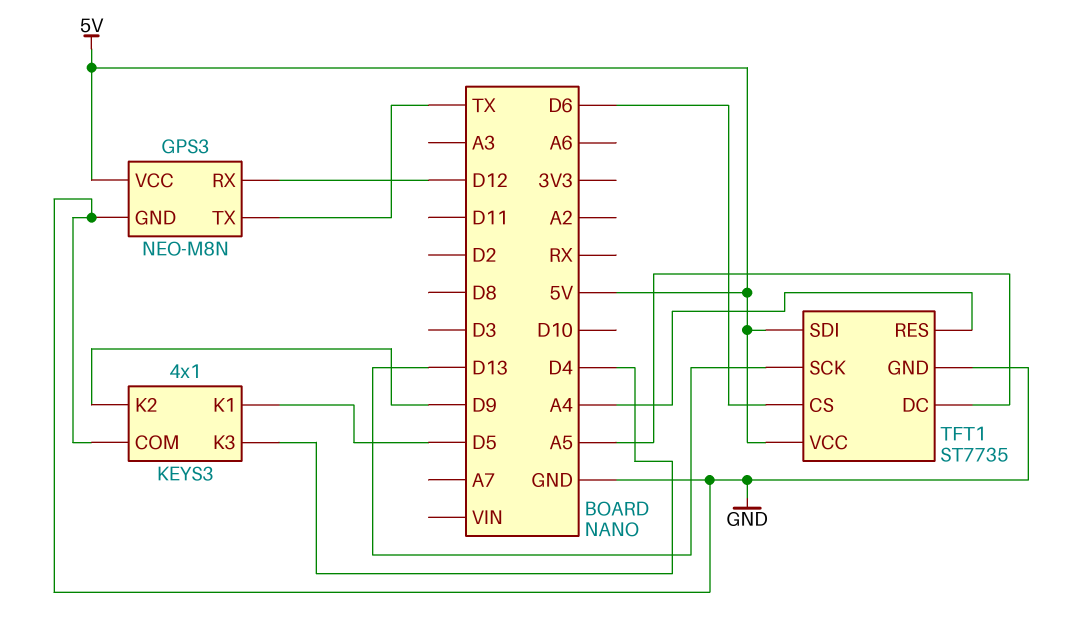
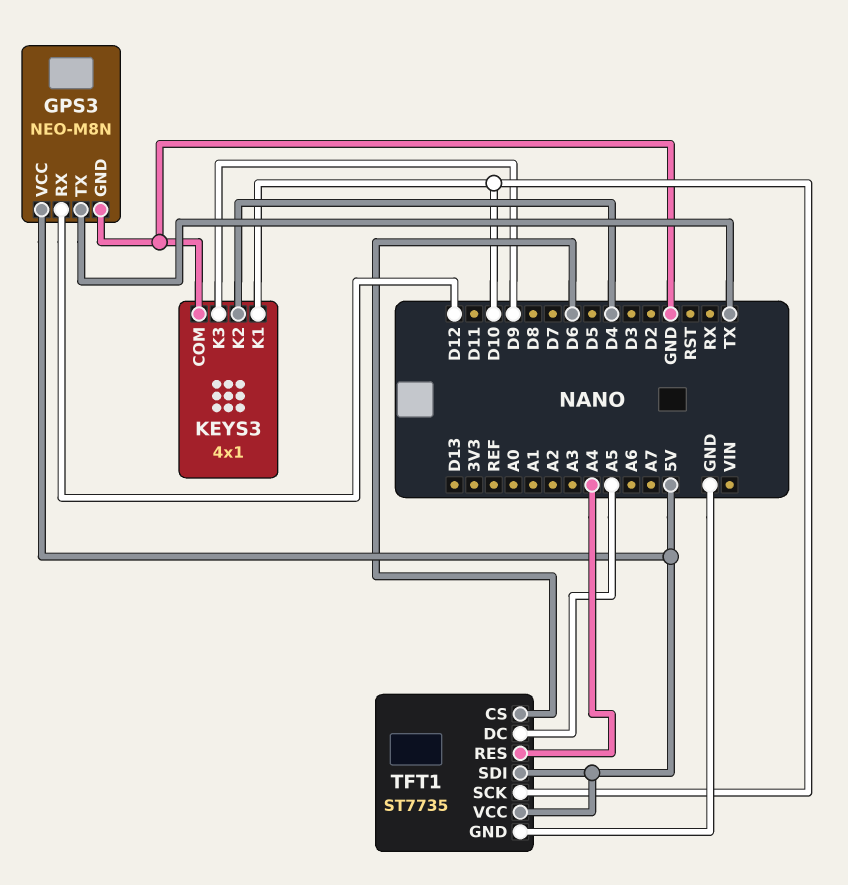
KEYS3 pin K1: D5 -> D10
KEYS3 pin K2: D9 -> D4
KEYS3 pin K3: D4 -> D9
TFT1 pin SCK: D13 -> D10

